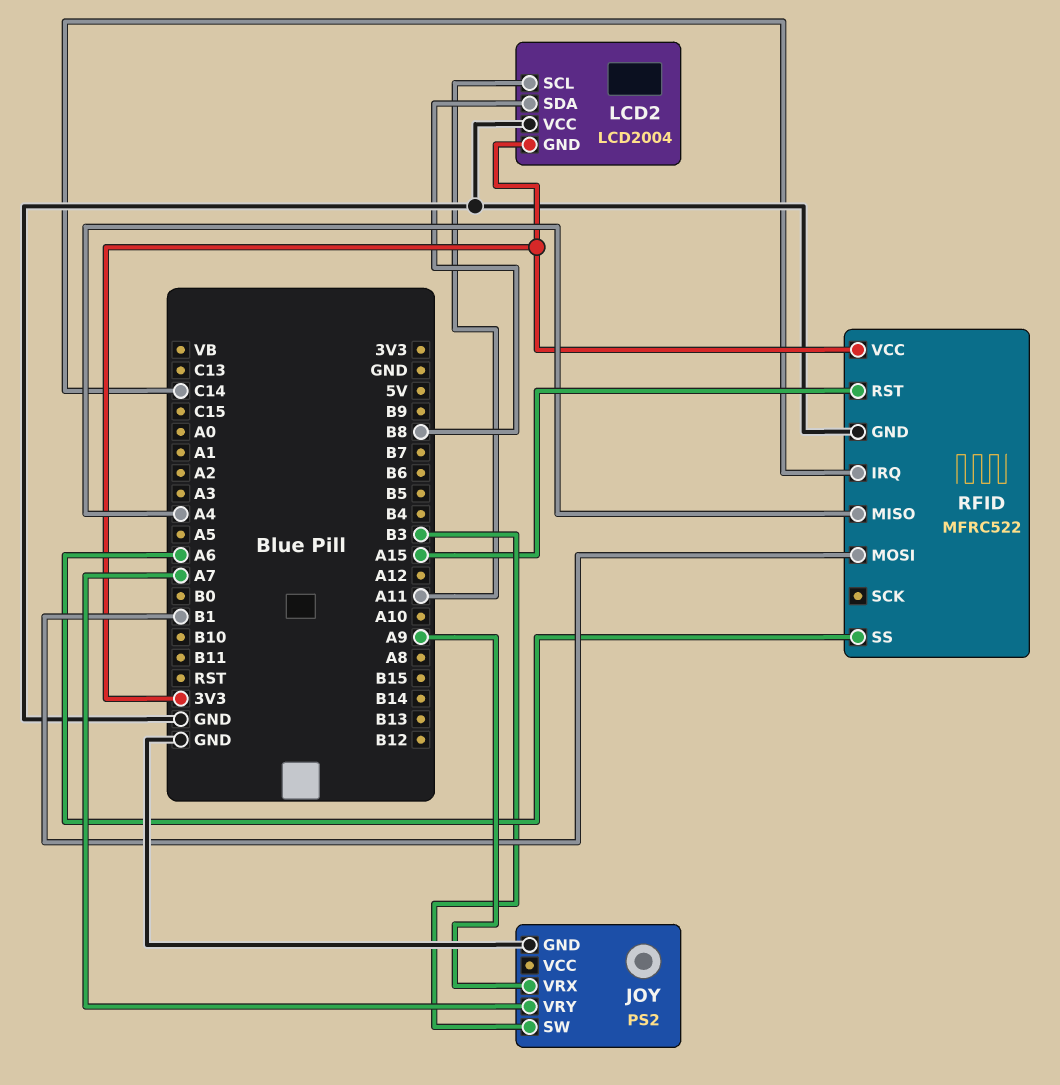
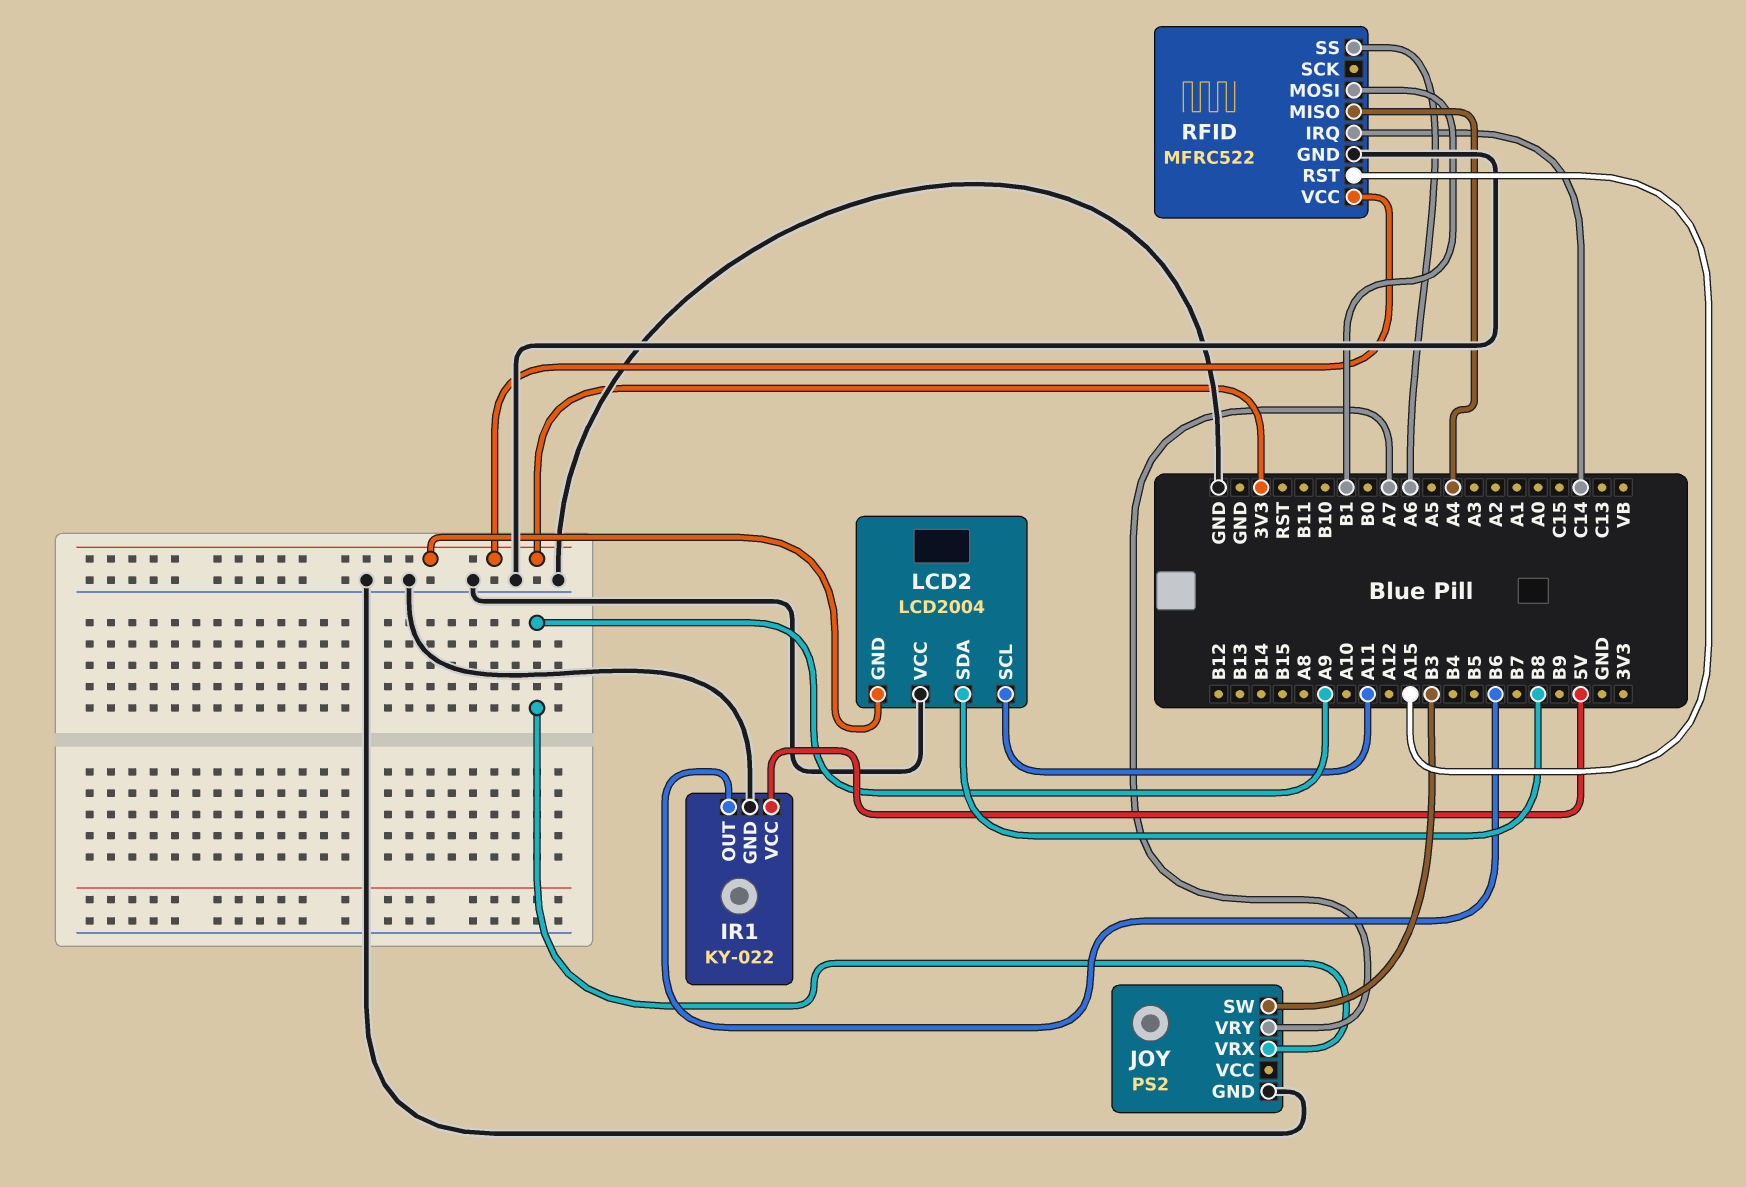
IR1: none -> KY-022
IR1 pin GND: none -> GND
IR1 pin OUT: none -> B6
IR1 pin VCC: none -> 5V

